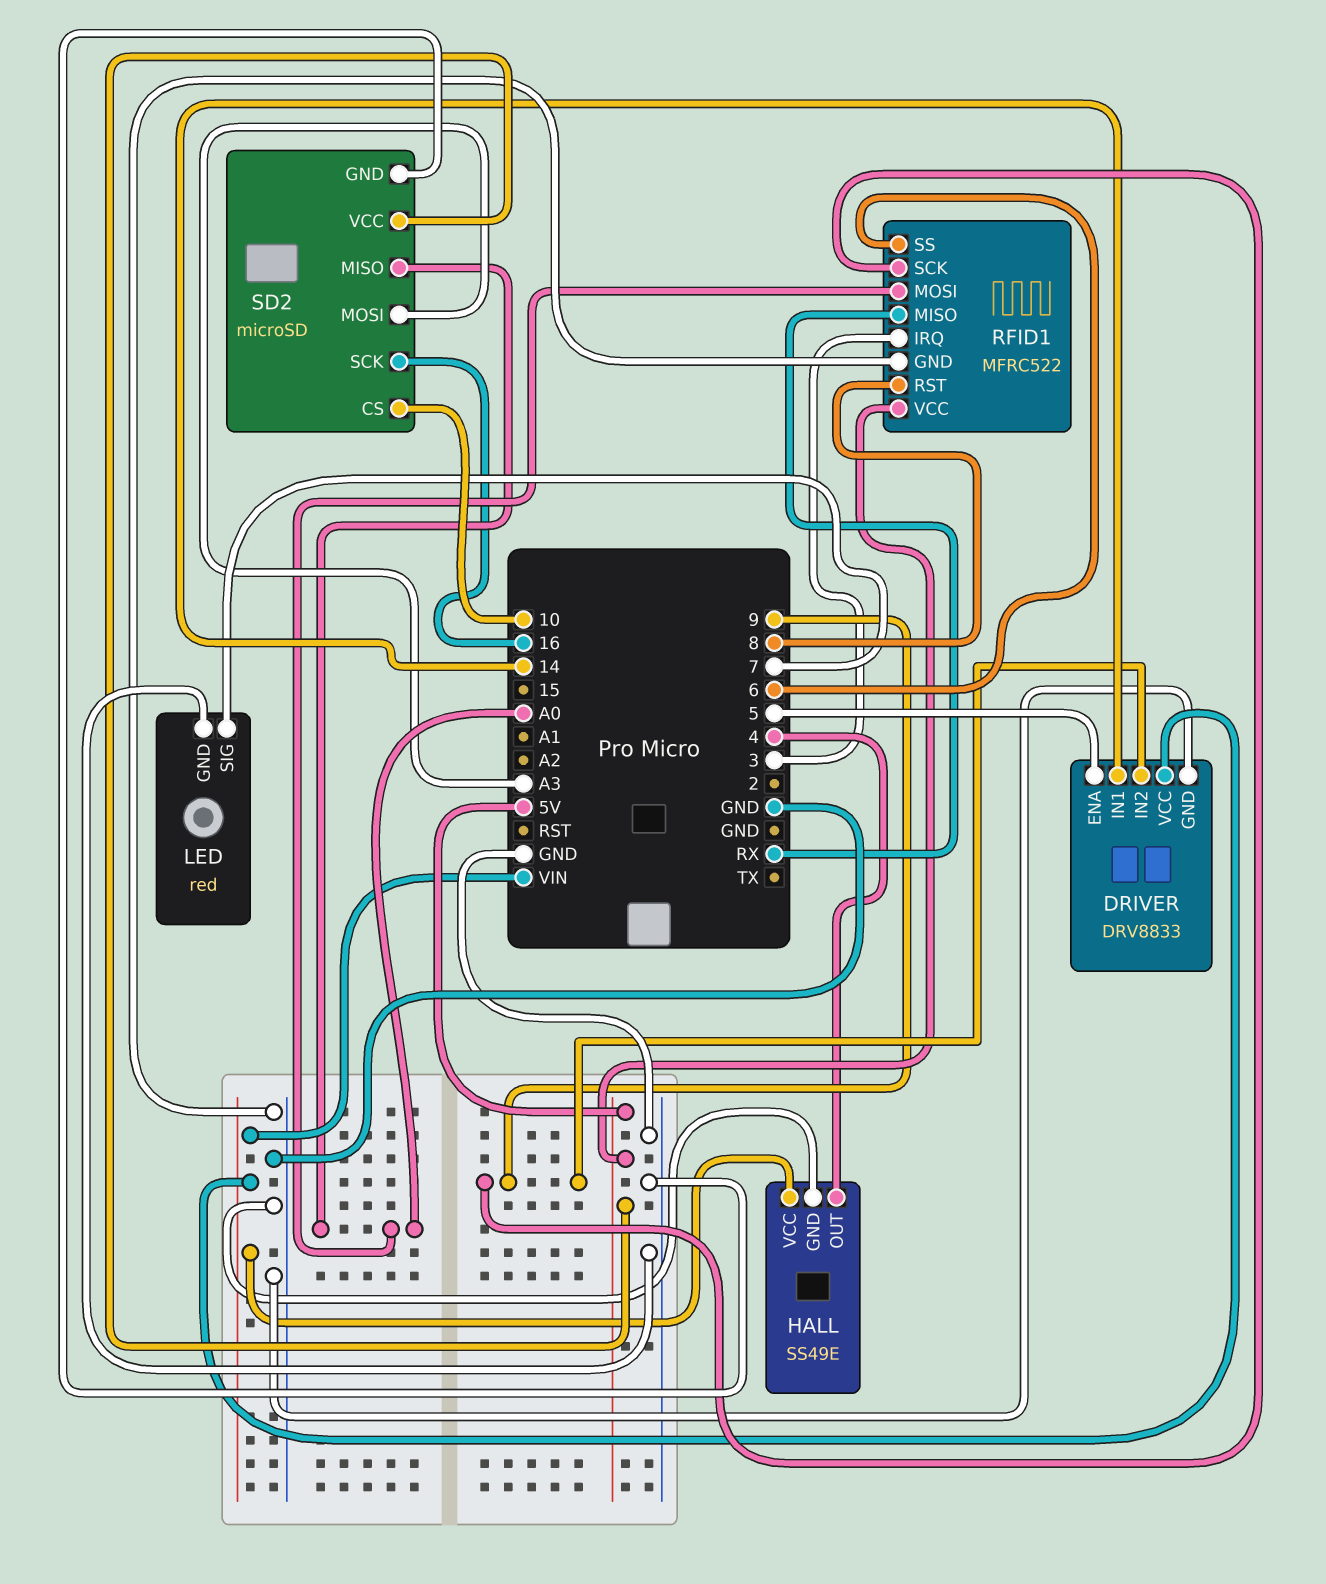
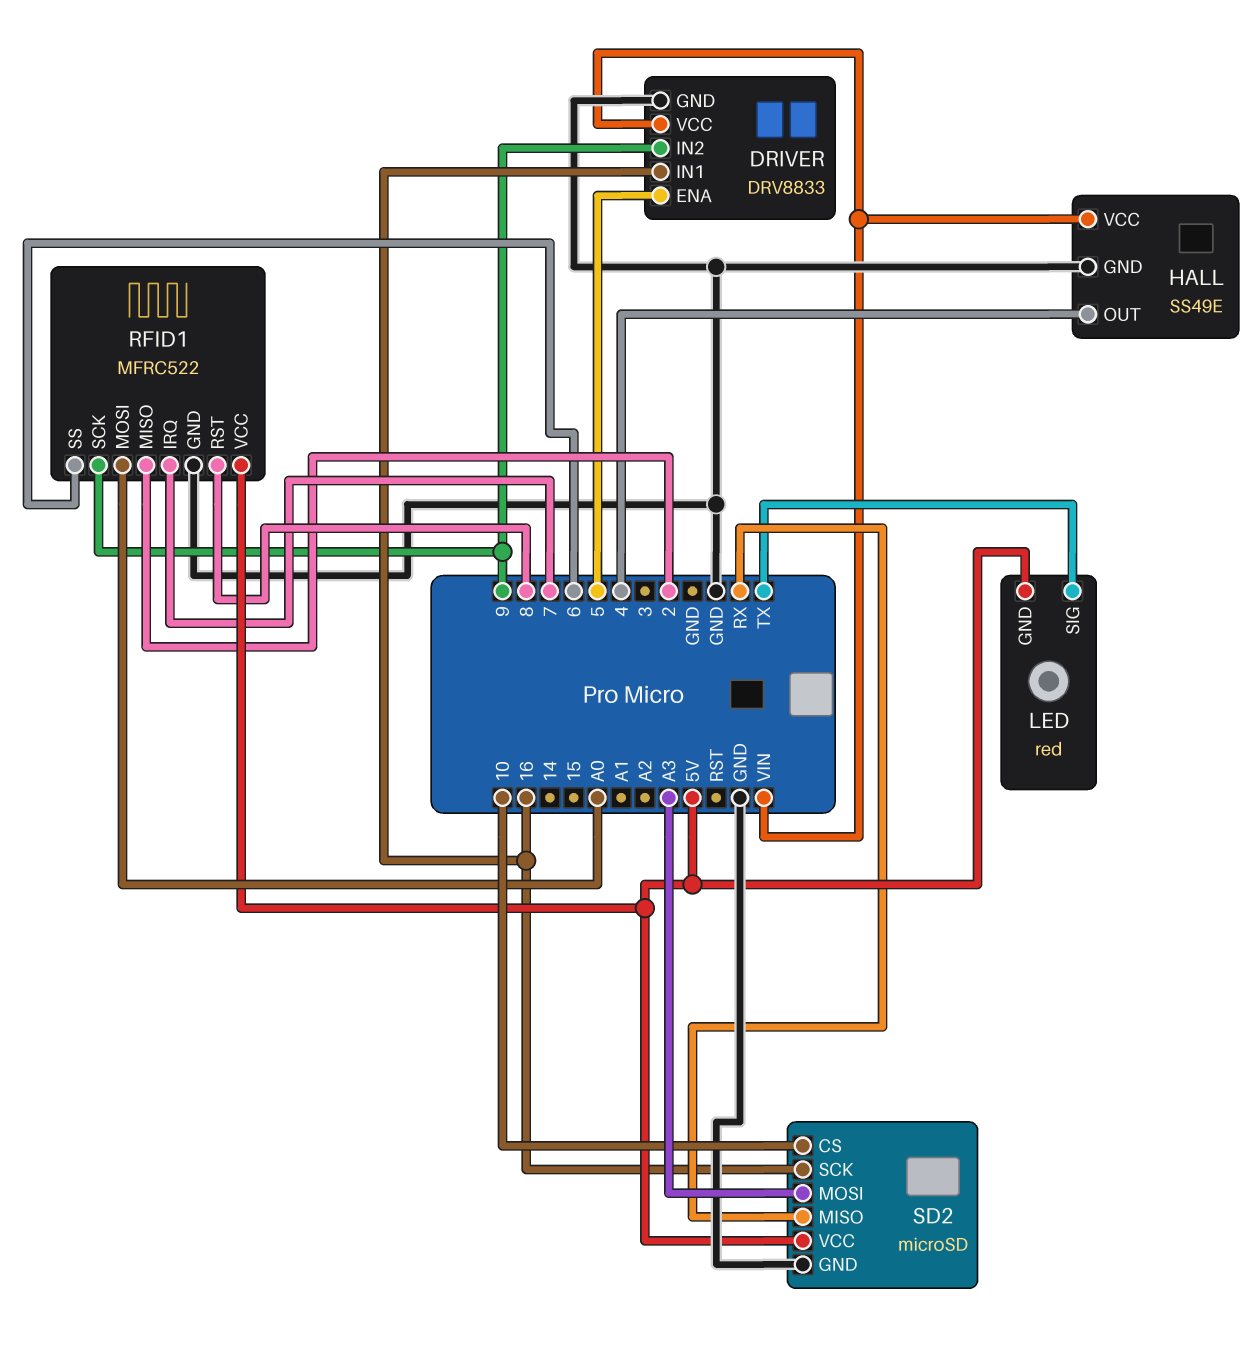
DRIVER pin IN1: 14 -> 16
LED pin GND: GND -> 5V
LED pin SIG: 7 -> TX
RFID1 pin IRQ: 3 -> 7
RFID1 pin MISO: RX -> 2
SD2 pin MISO: A0 -> RX

